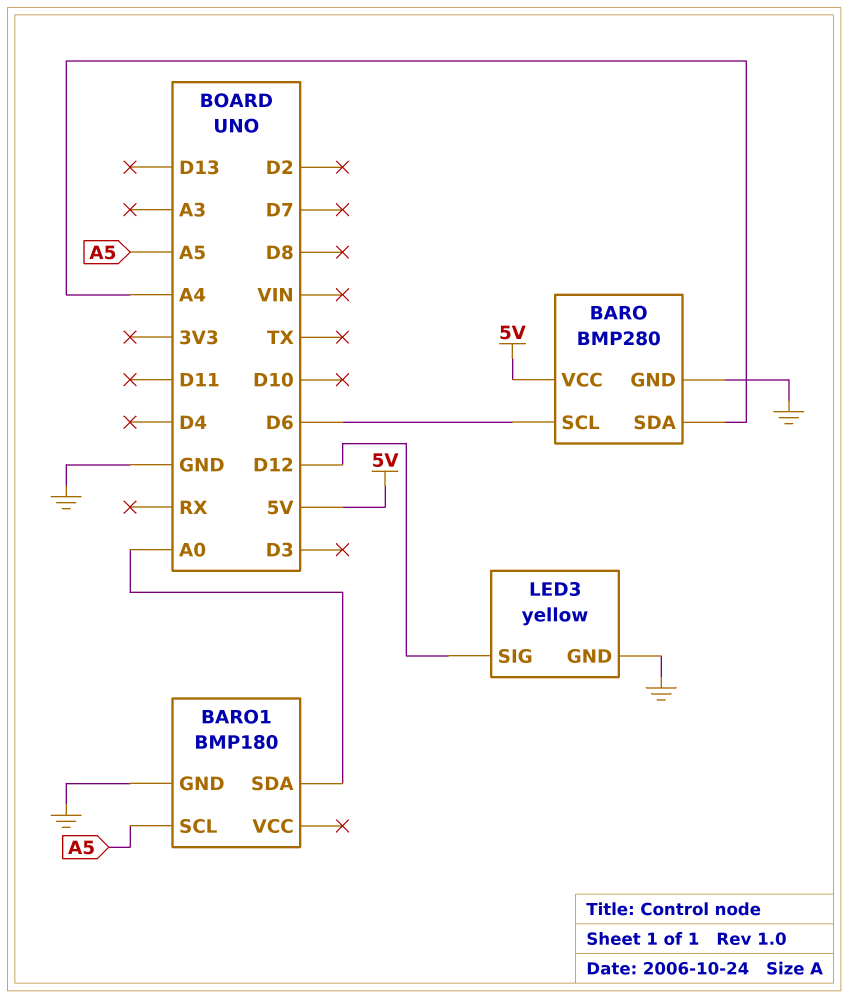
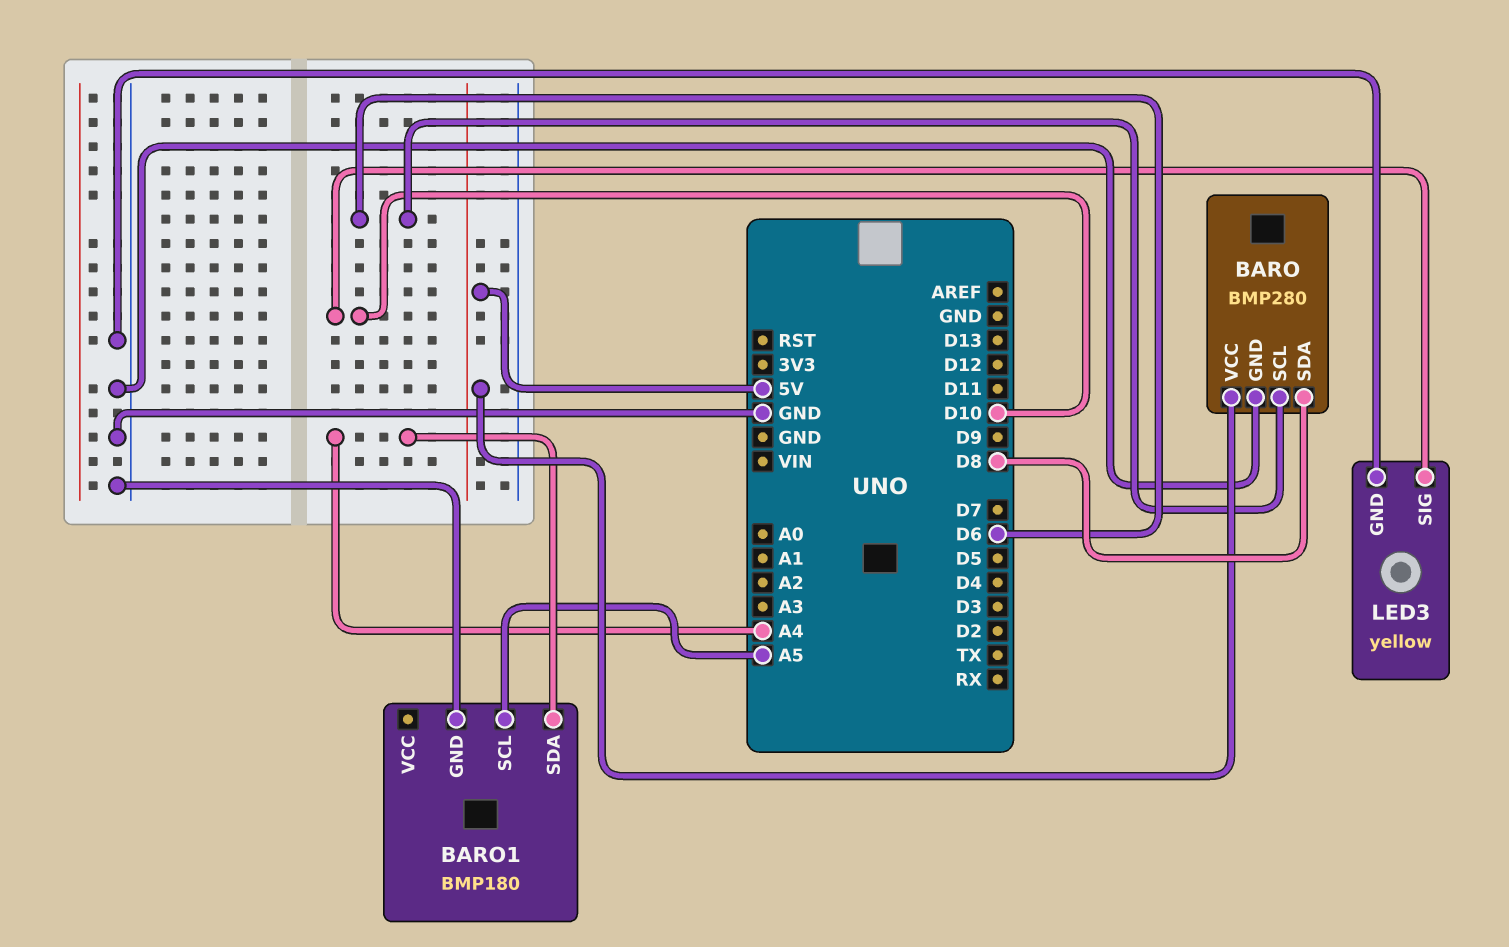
BARO pin SDA: A4 -> D8
BARO1 pin SDA: A0 -> A4
LED3 pin SIG: D12 -> D10

